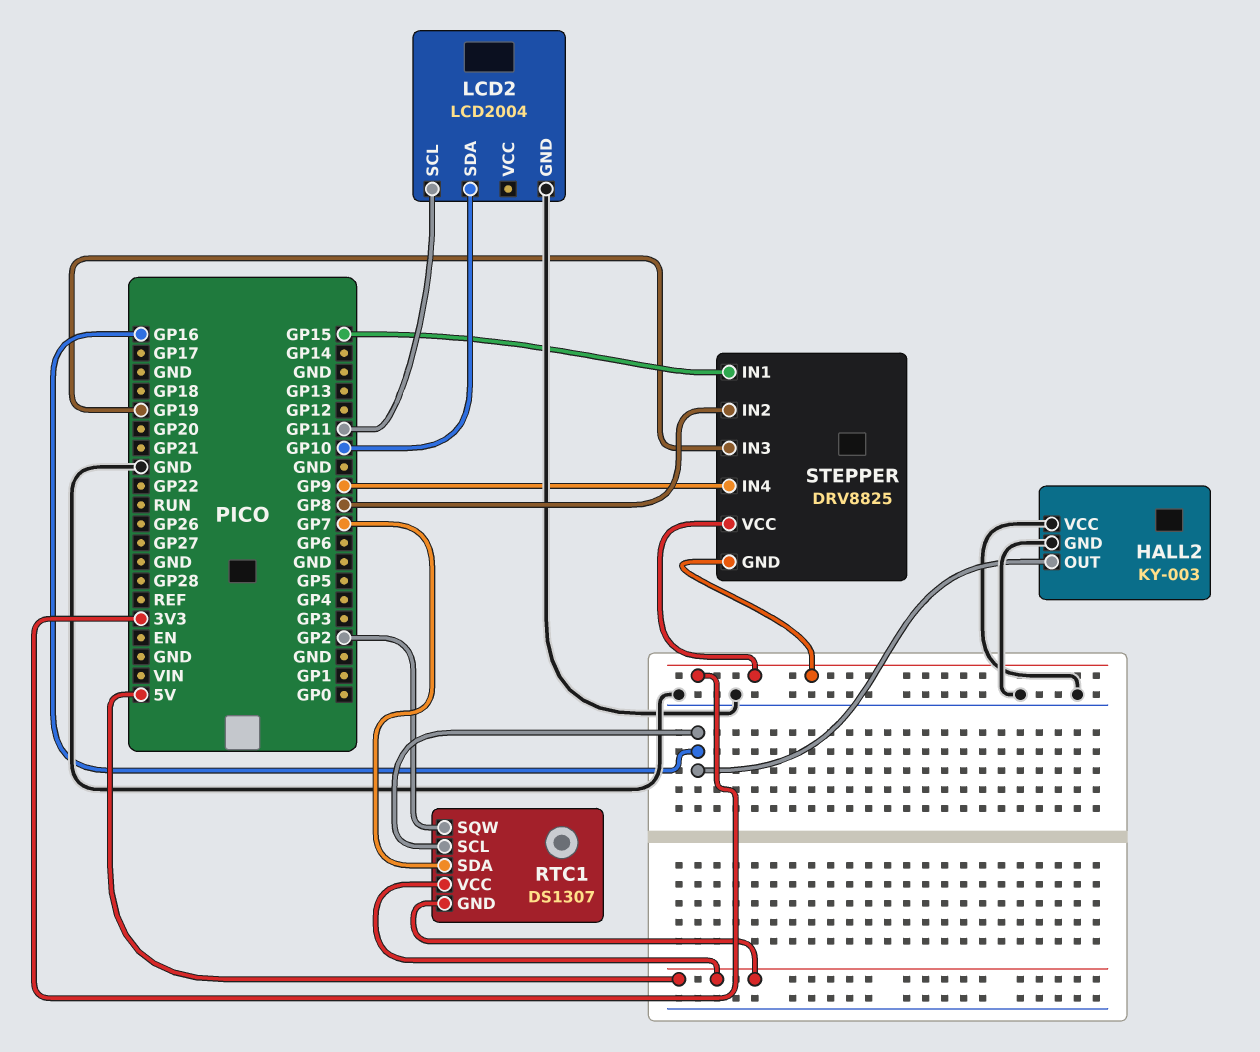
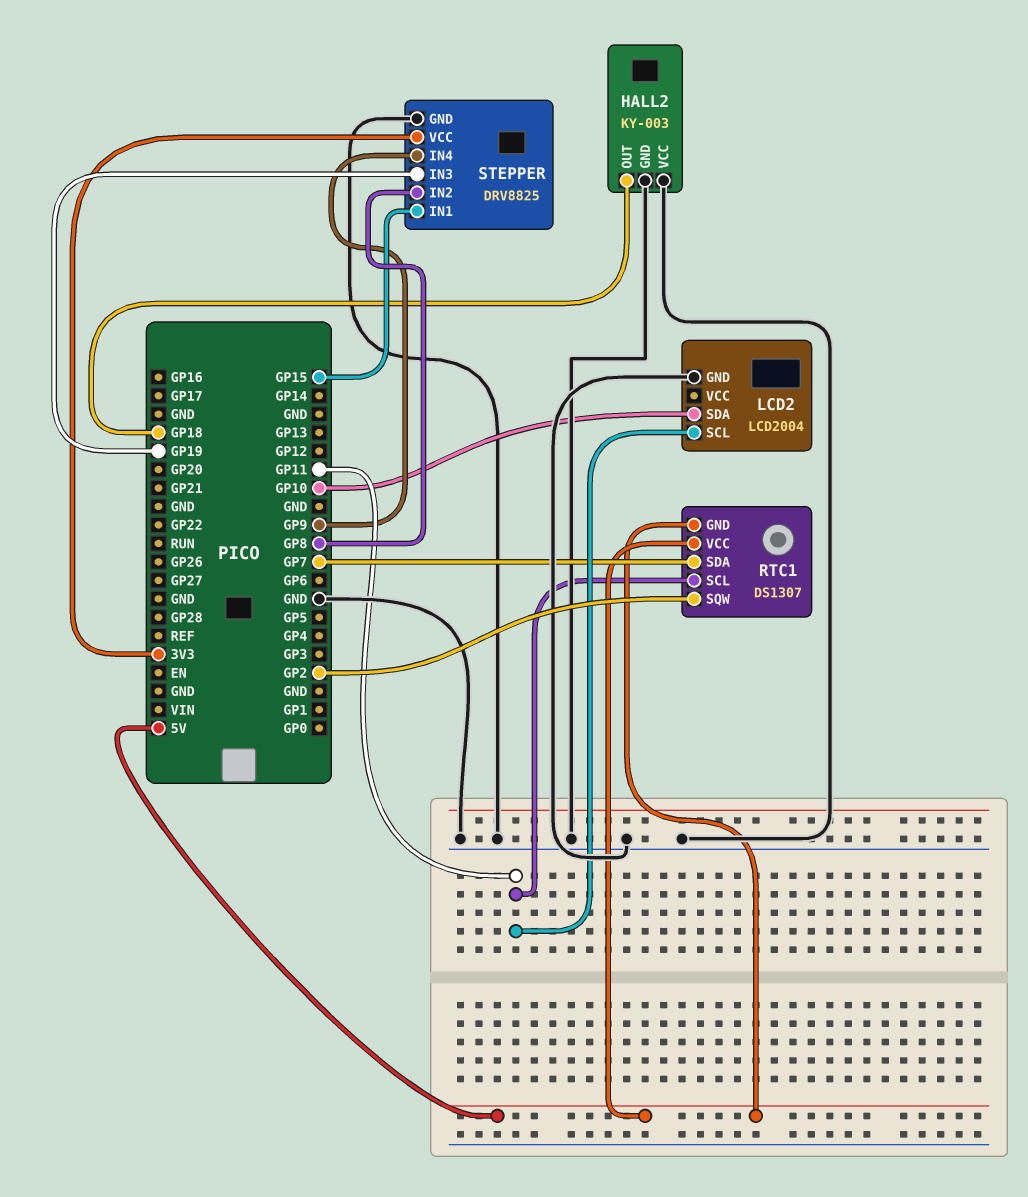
HALL2 pin OUT: GP16 -> GP18
RTC1 pin SCL: GP16 -> GP11
STEPPER pin GND: 3V3 -> GND

